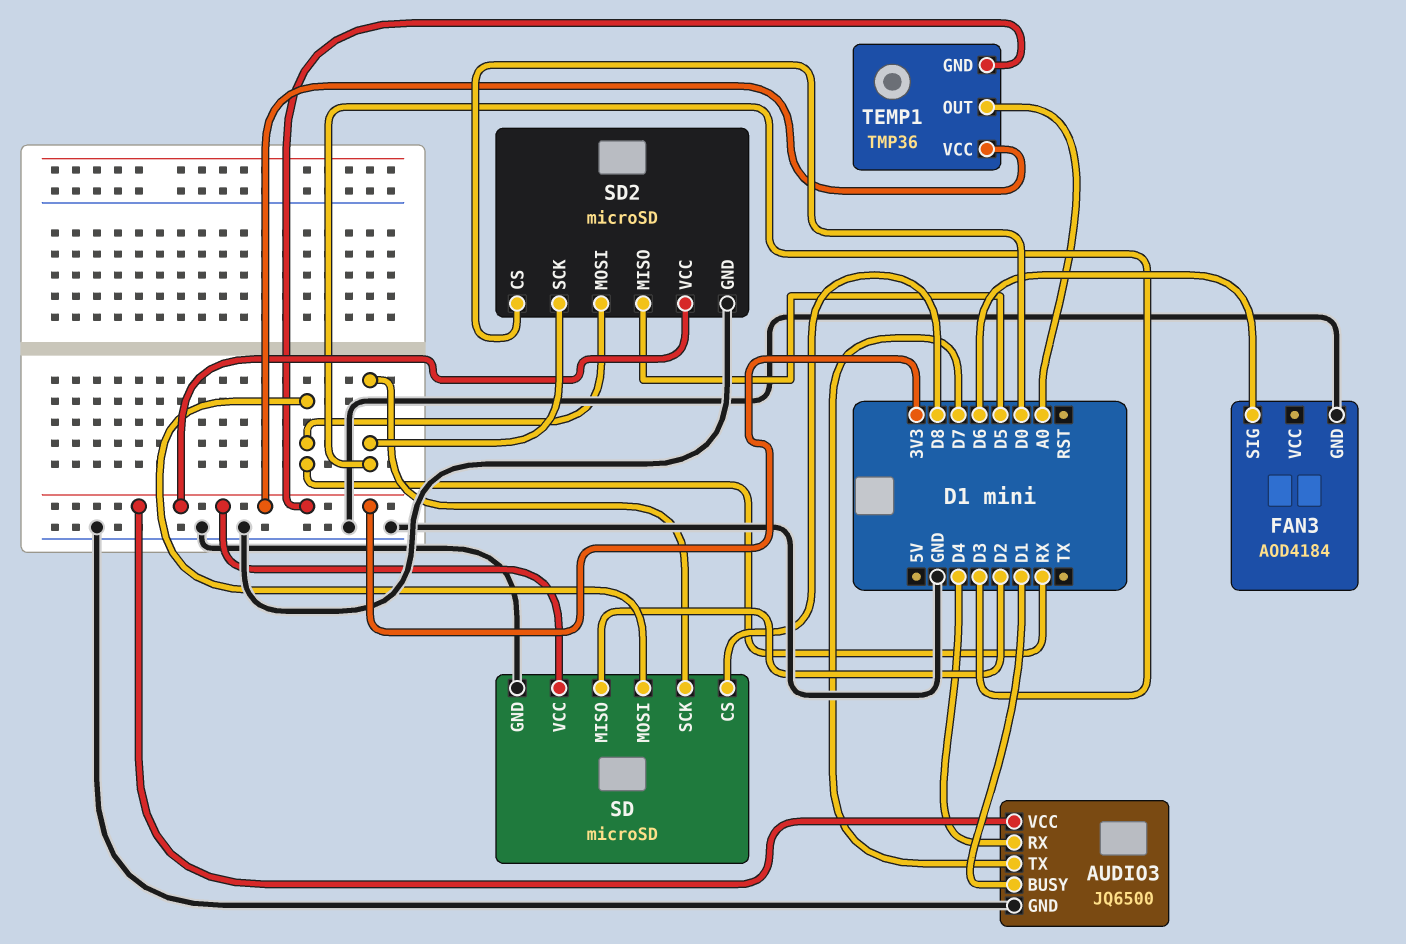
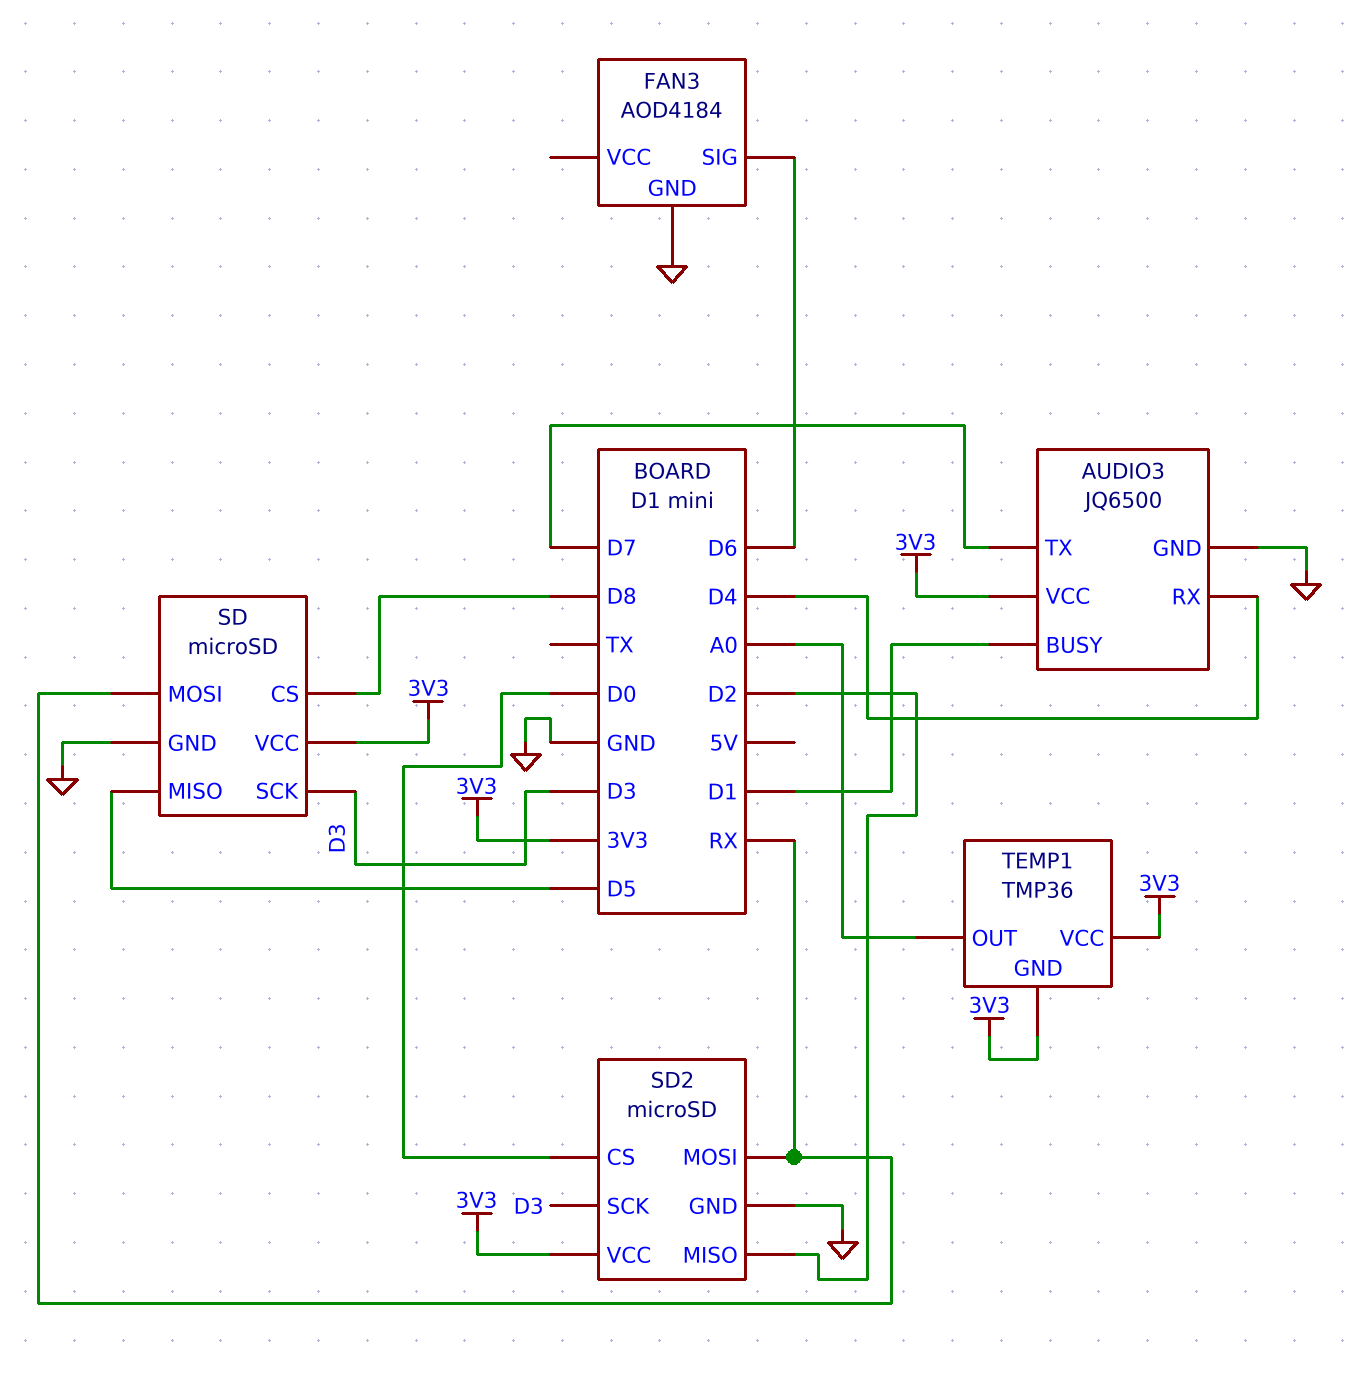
SD pin MISO: D2 -> D5
SD2 pin MISO: D5 -> D2

